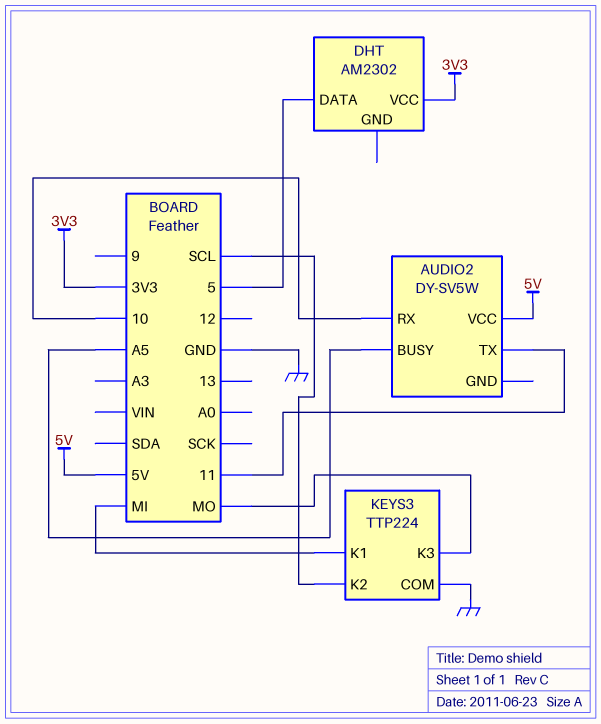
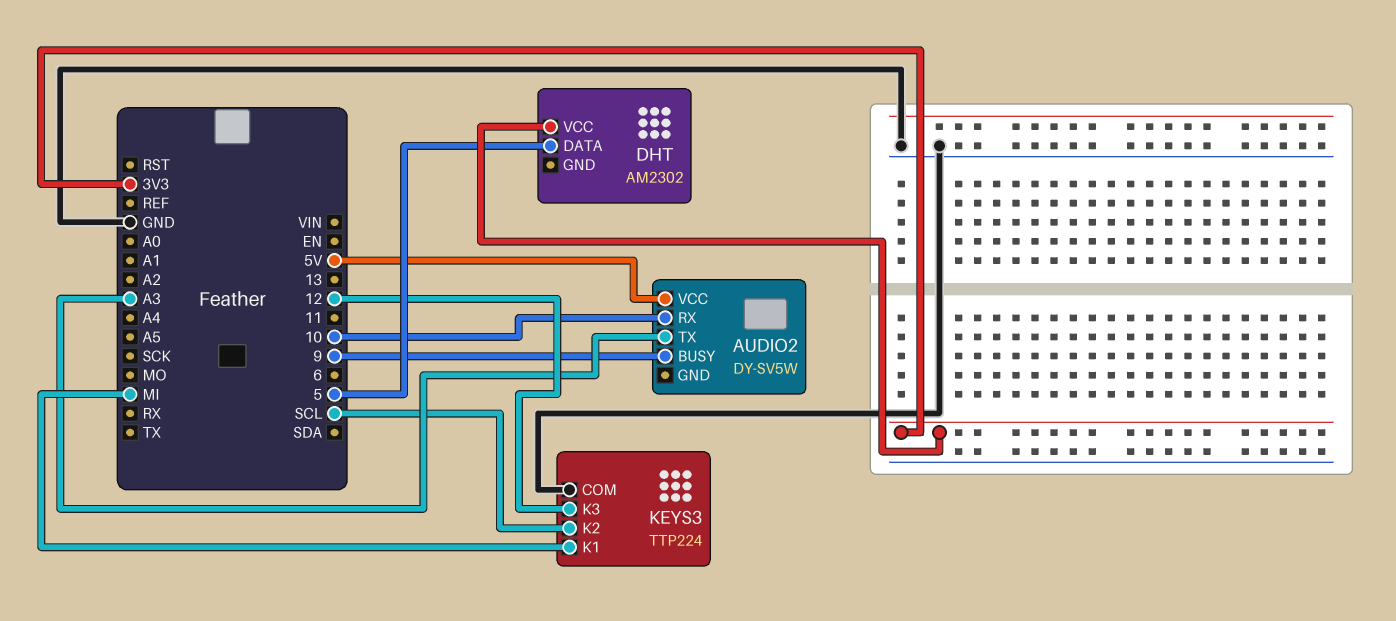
AUDIO2 pin BUSY: A5 -> 9
AUDIO2 pin TX: 11 -> A3
KEYS3 pin K3: MO -> 12

